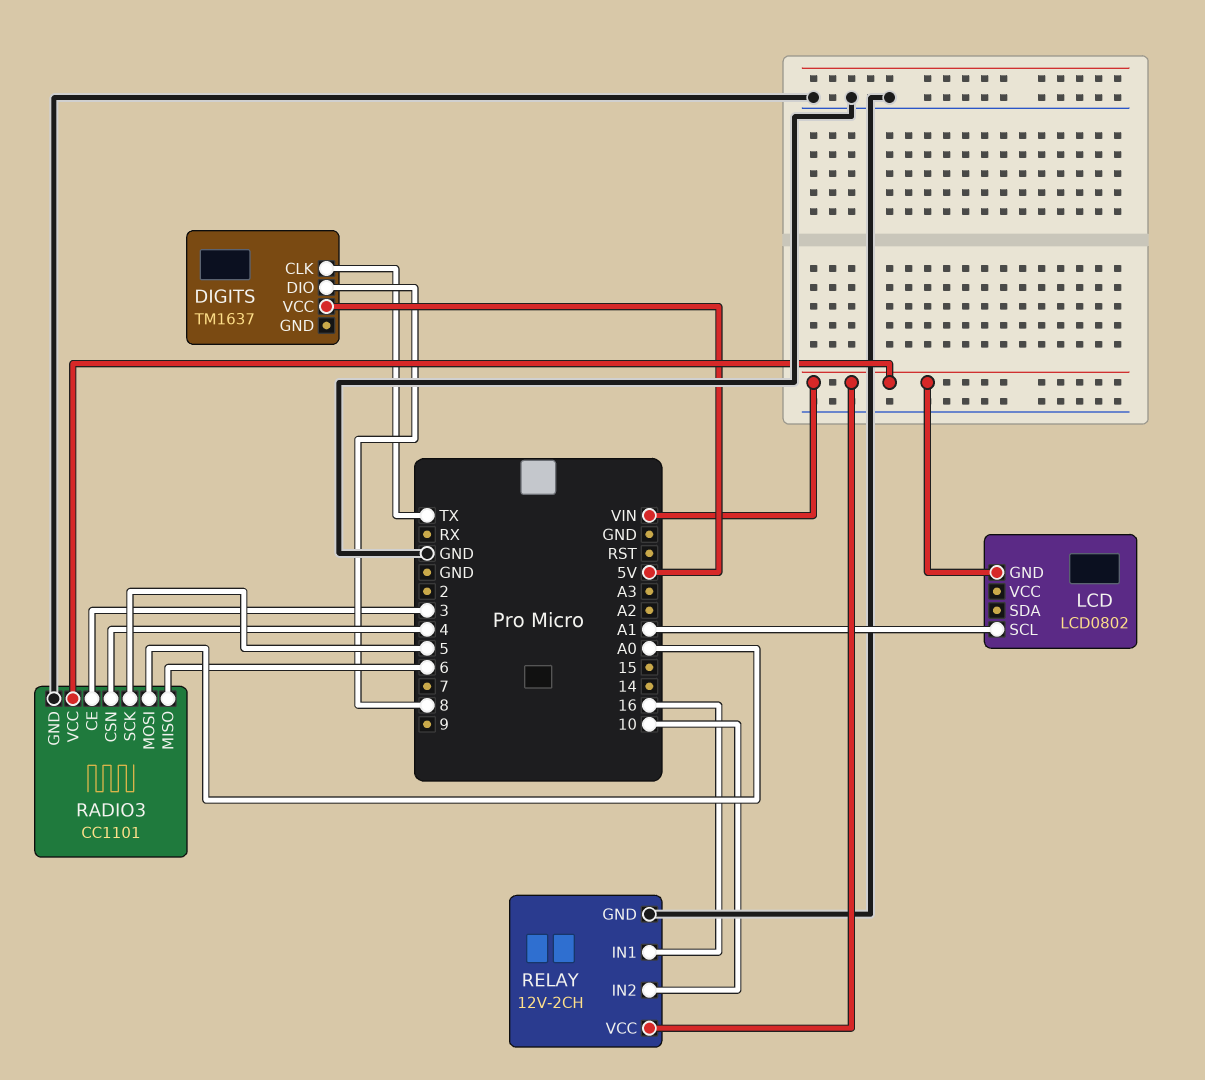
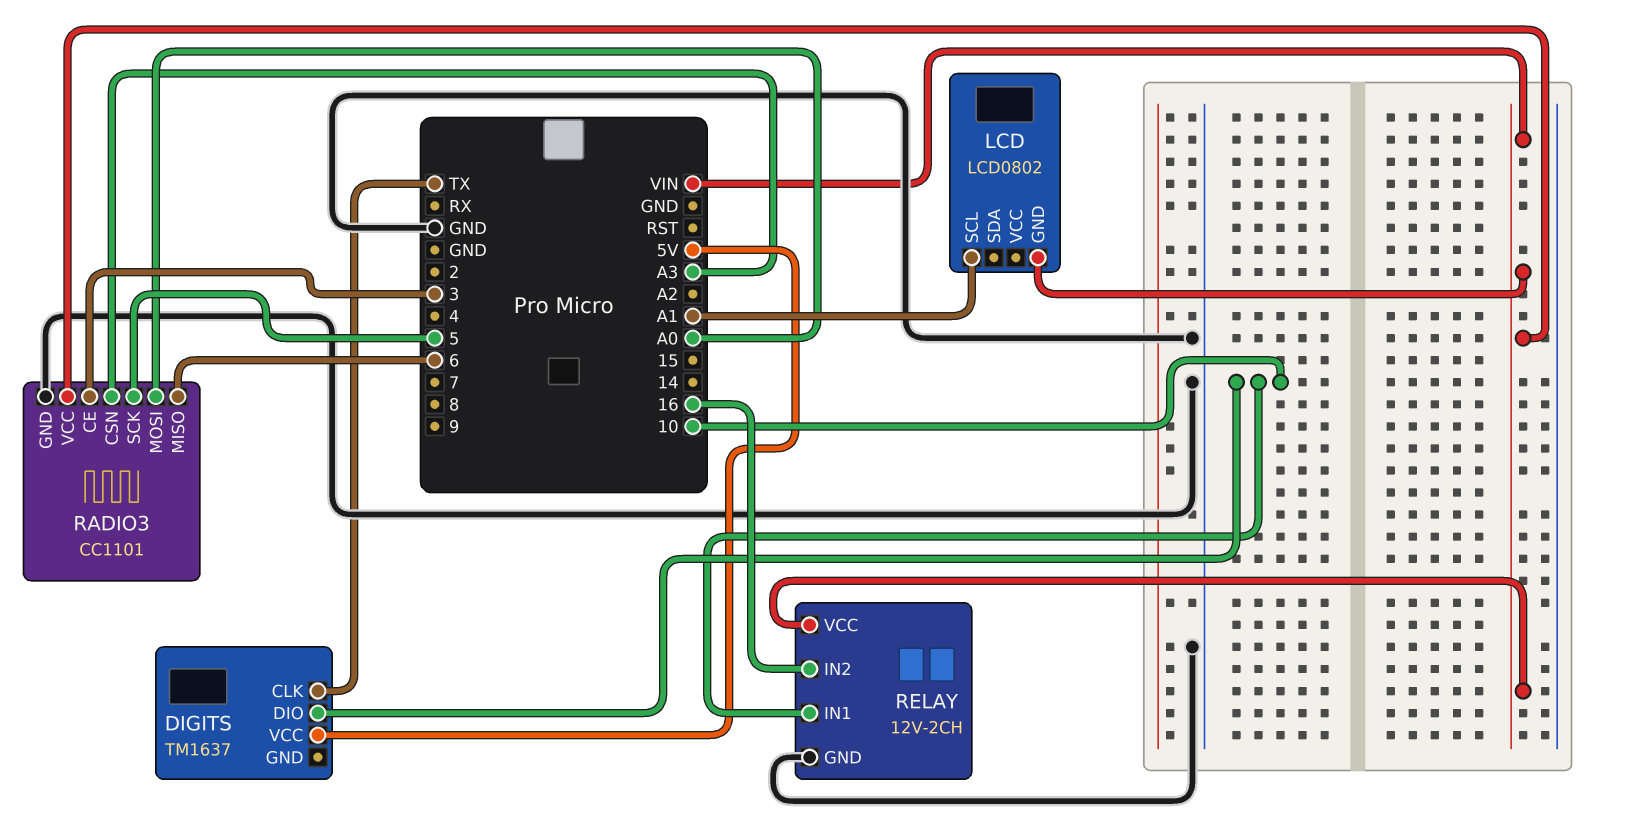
DIGITS pin DIO: 8 -> 10
RADIO3 pin CSN: 4 -> A3
RELAY pin IN1: 16 -> 10
RELAY pin IN2: 10 -> 16

